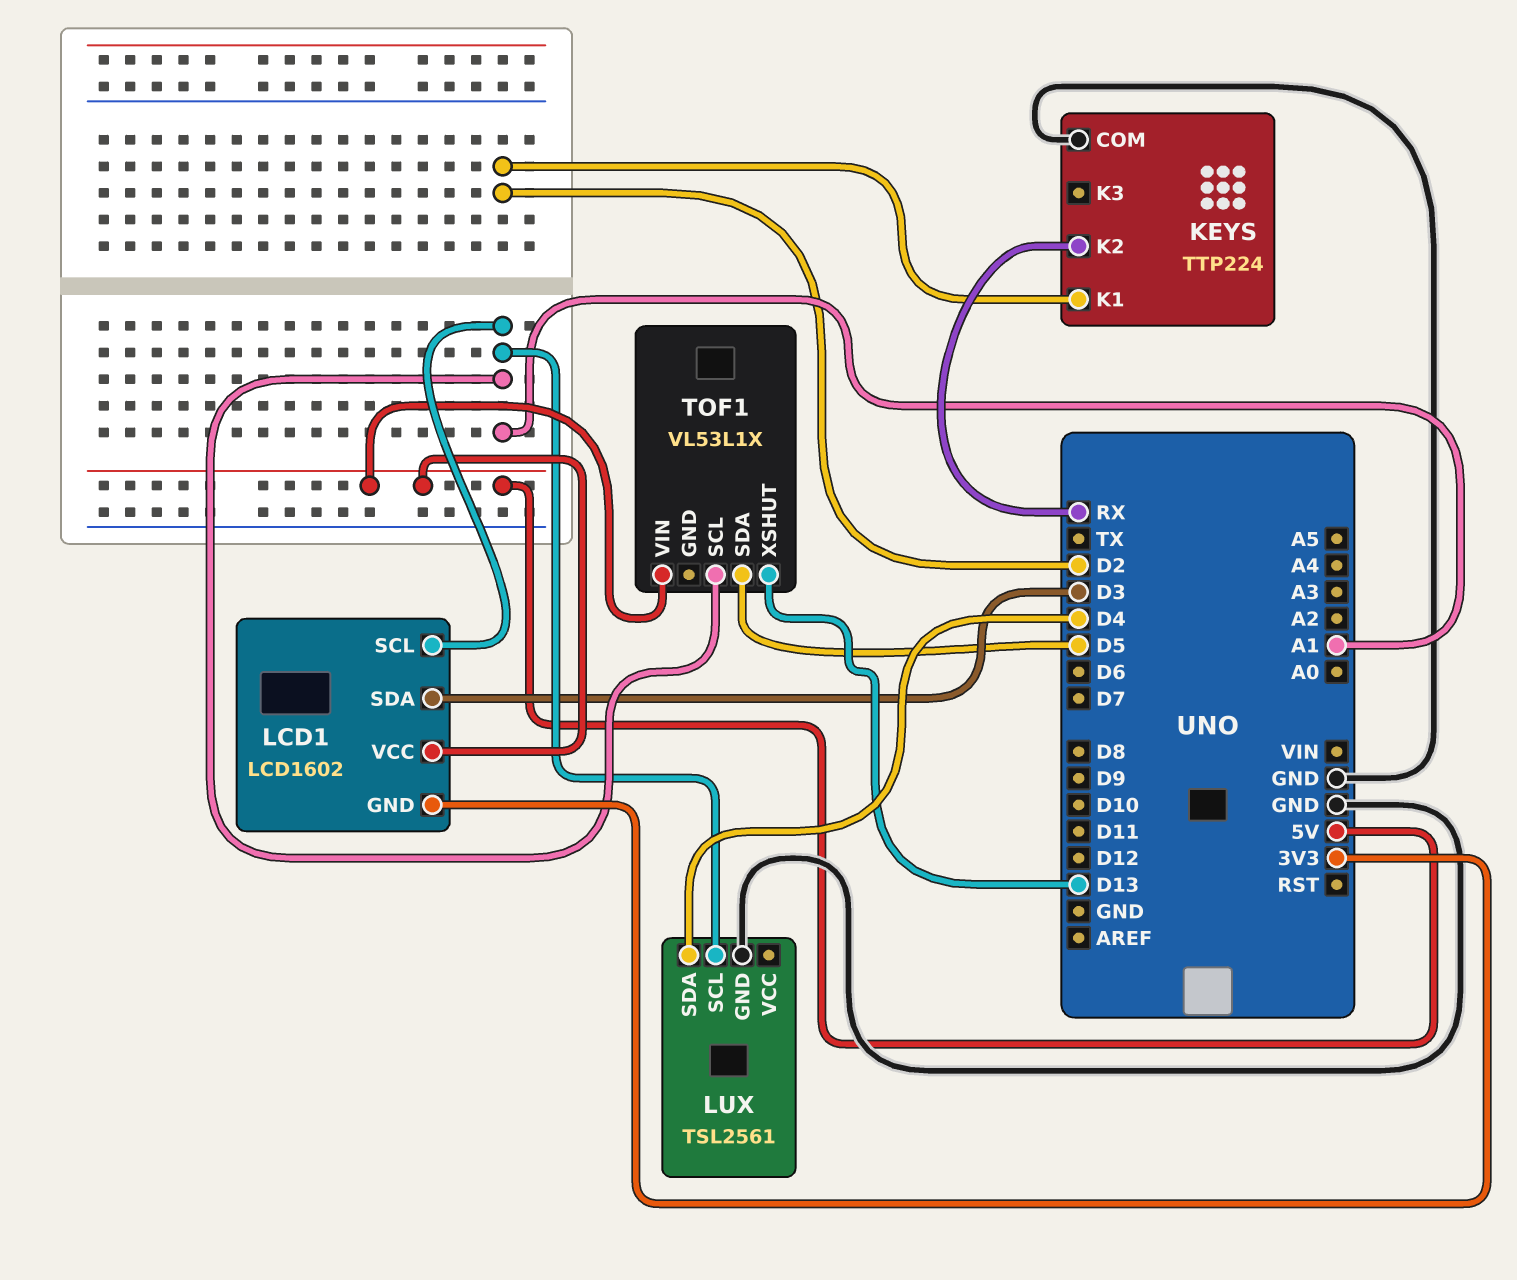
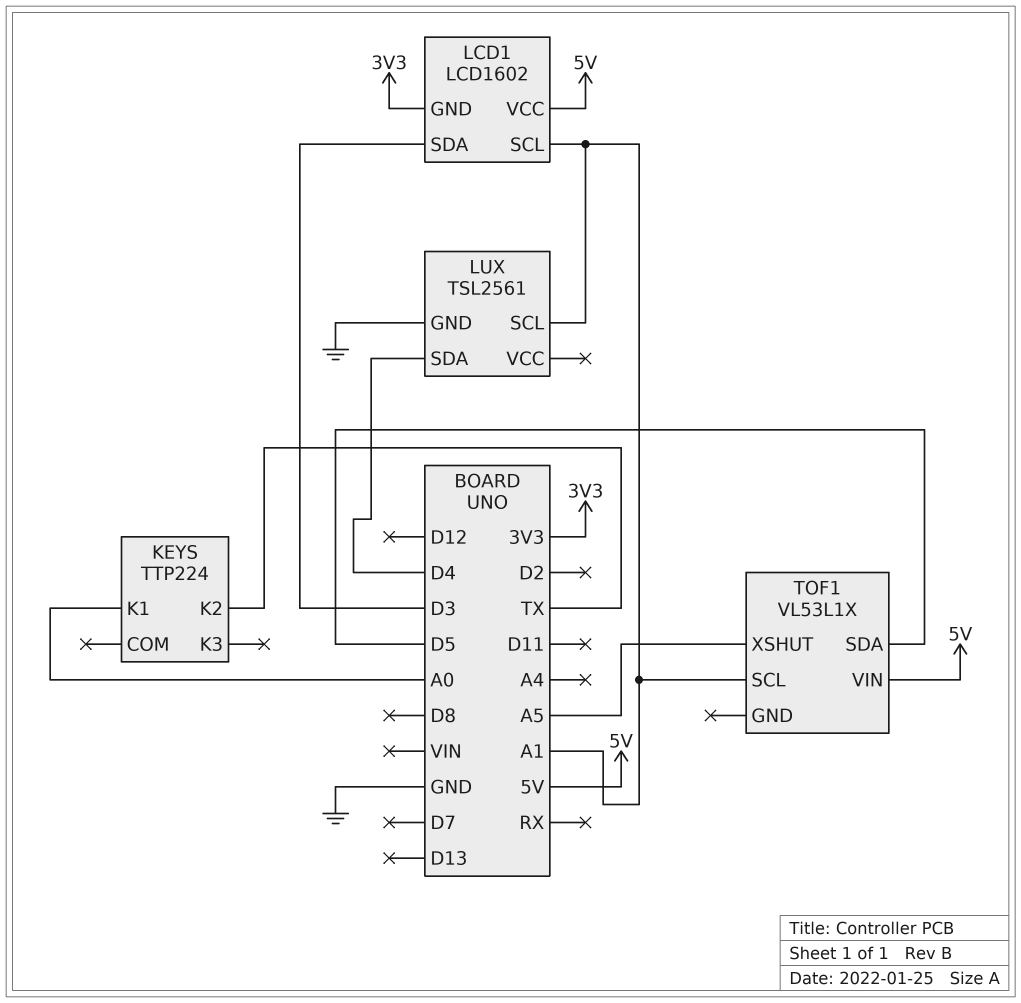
KEYS pin COM: GND -> none
KEYS pin K1: D2 -> A0
KEYS pin K2: RX -> TX
TOF1 pin XSHUT: D13 -> A5

